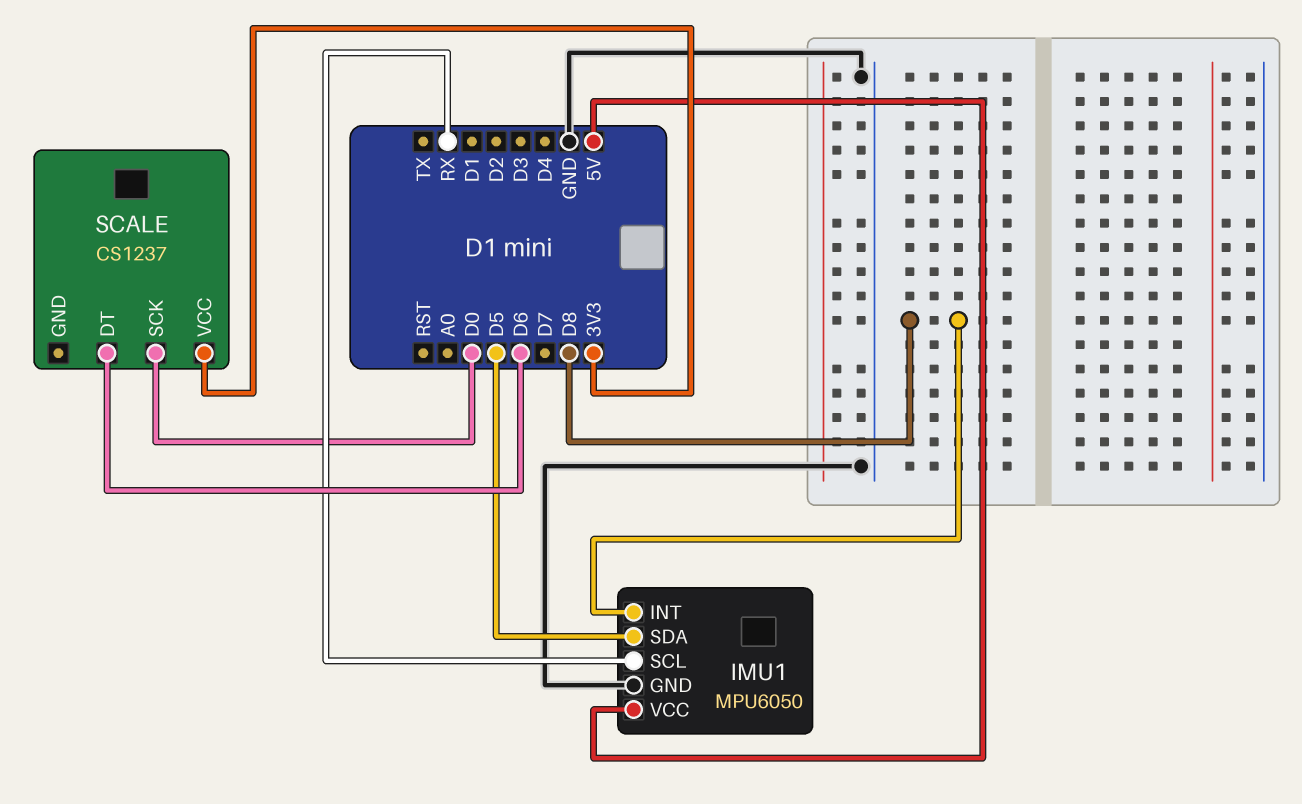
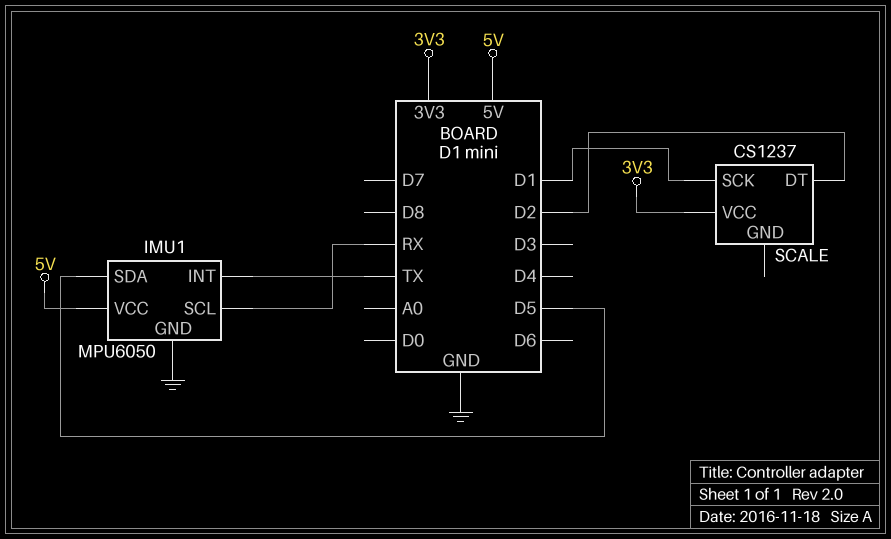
IMU1 pin INT: D8 -> TX
SCALE pin DT: D6 -> D2
SCALE pin SCK: D0 -> D1

